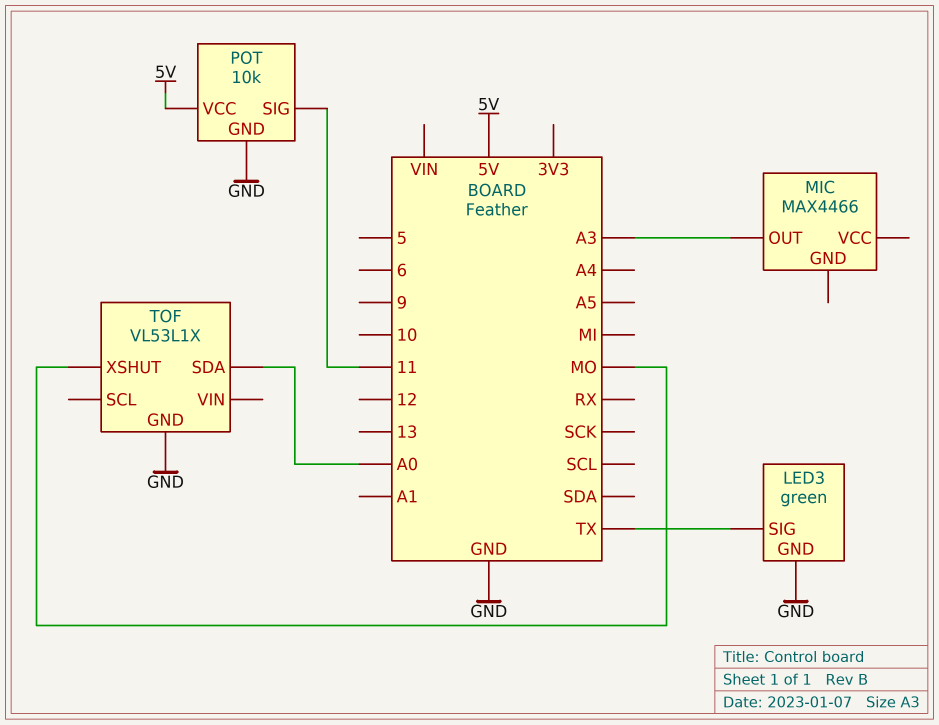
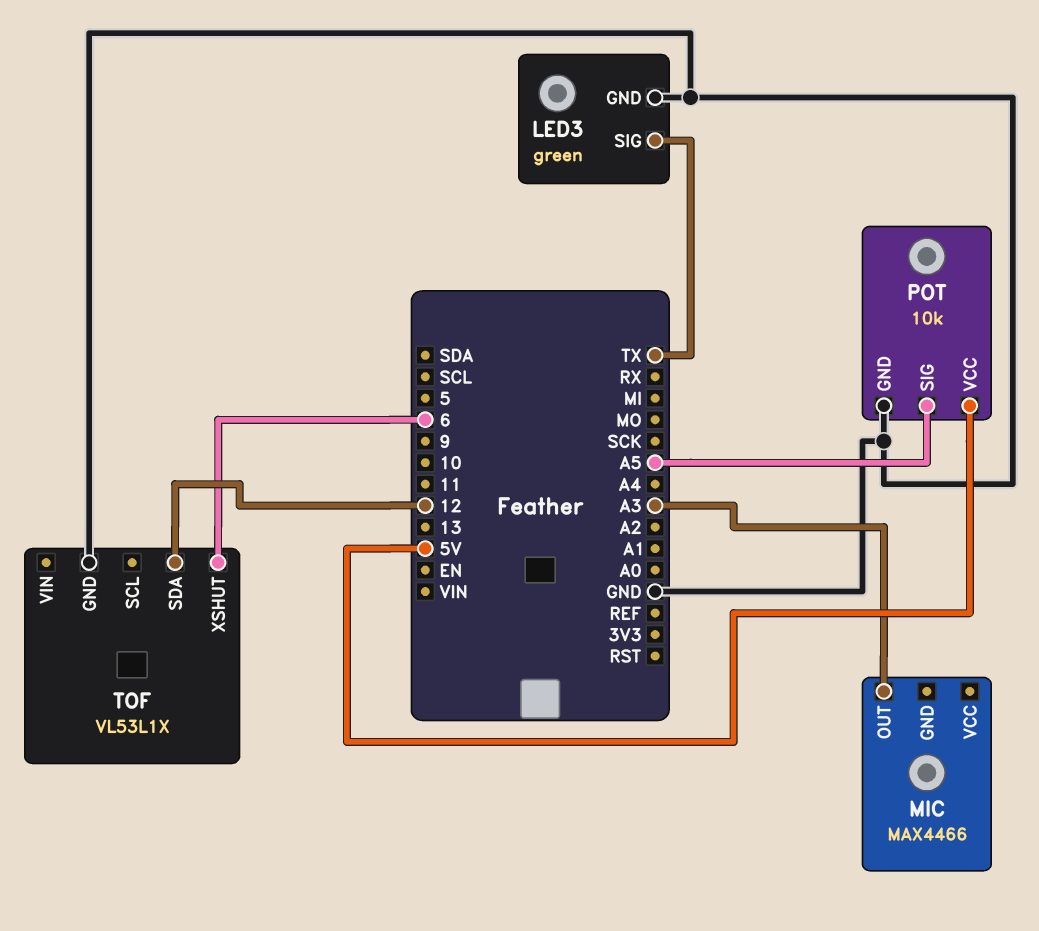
POT pin SIG: 11 -> A5
TOF pin SDA: A0 -> 12
TOF pin XSHUT: MO -> 6

